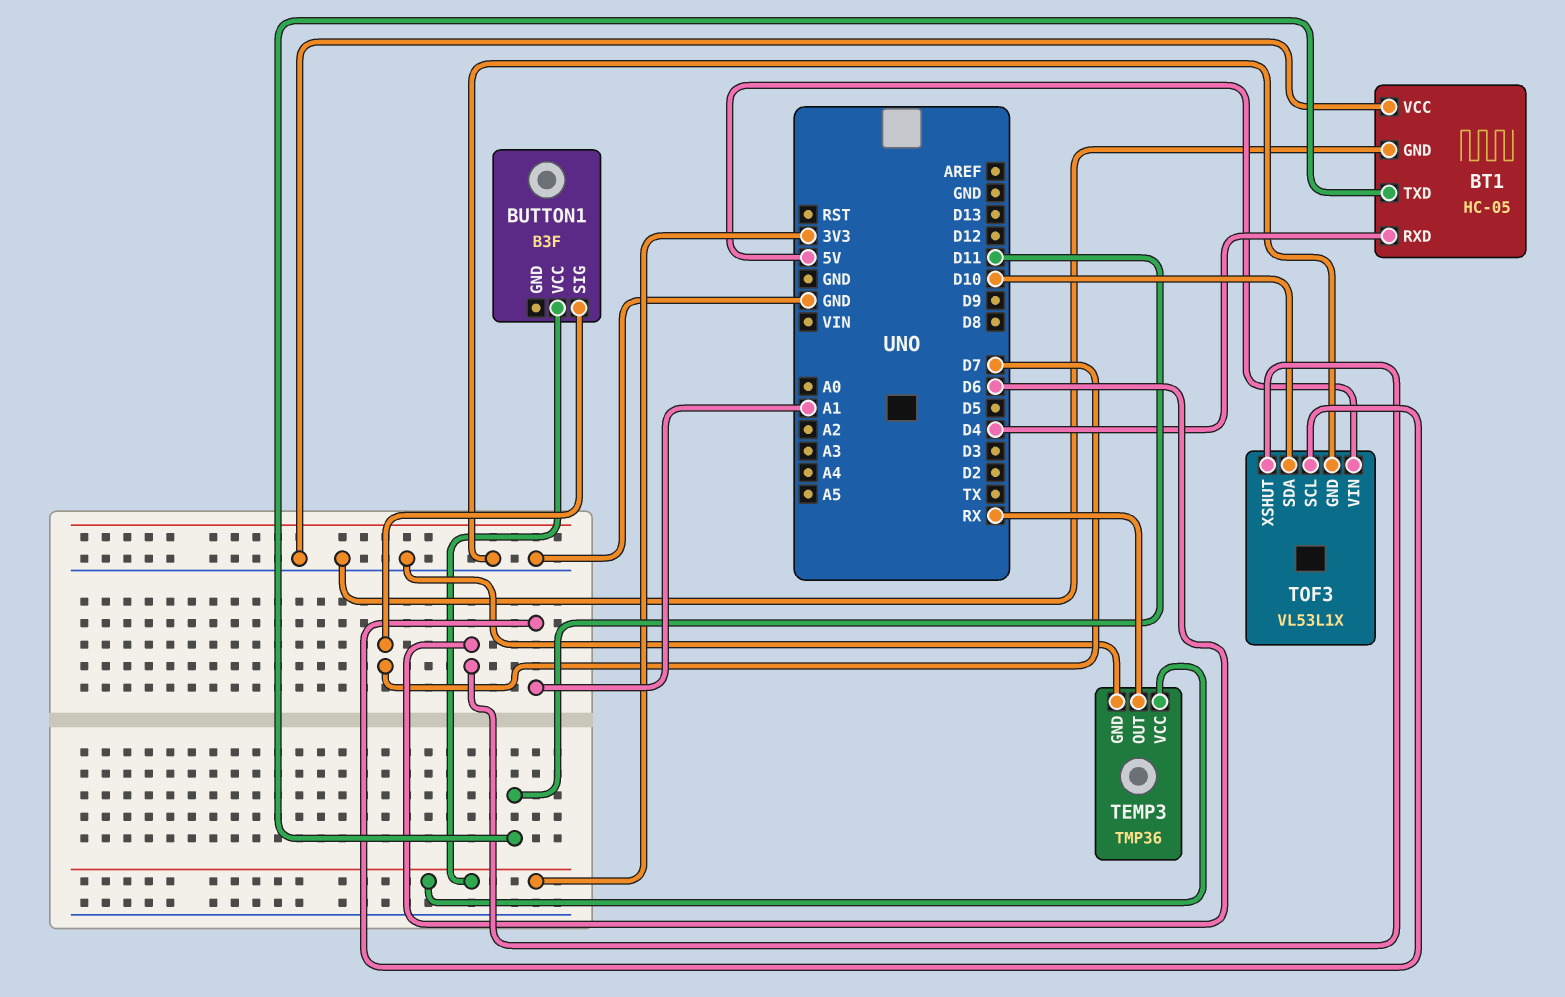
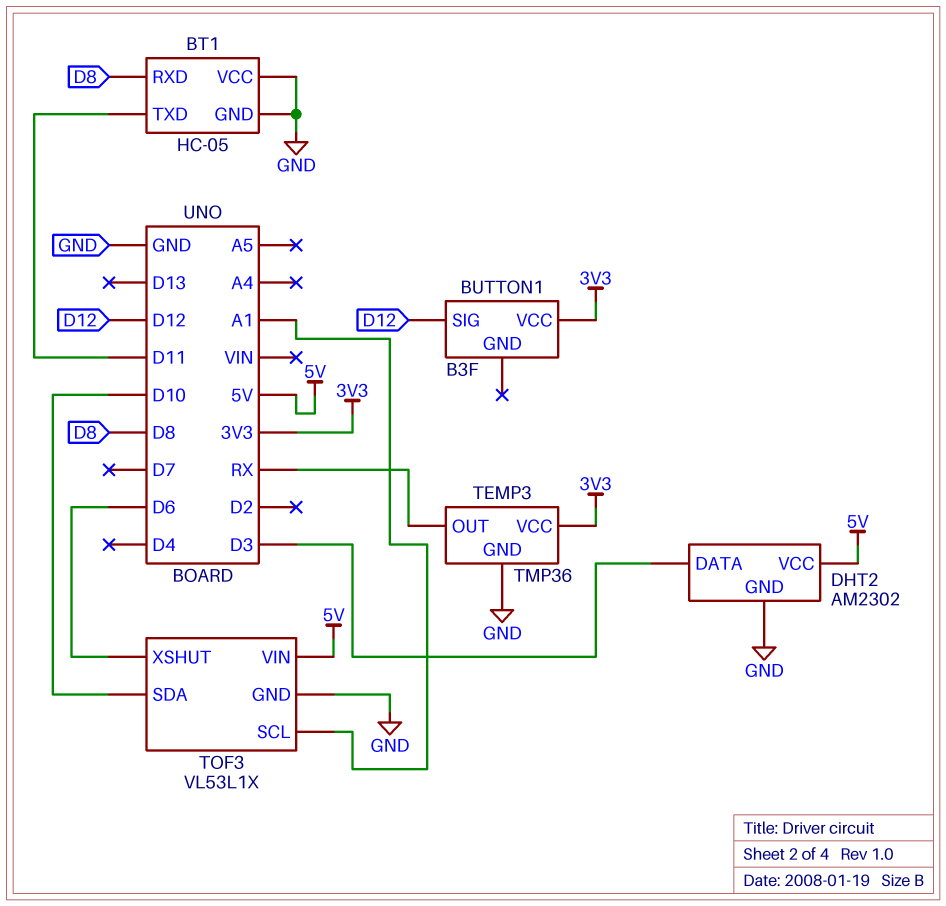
BT1 pin RXD: D4 -> D8
BUTTON1 pin SIG: D7 -> D12
DHT2: none -> AM2302
DHT2 pin DATA: none -> D3
DHT2 pin GND: none -> GND
DHT2 pin VCC: none -> 5V

